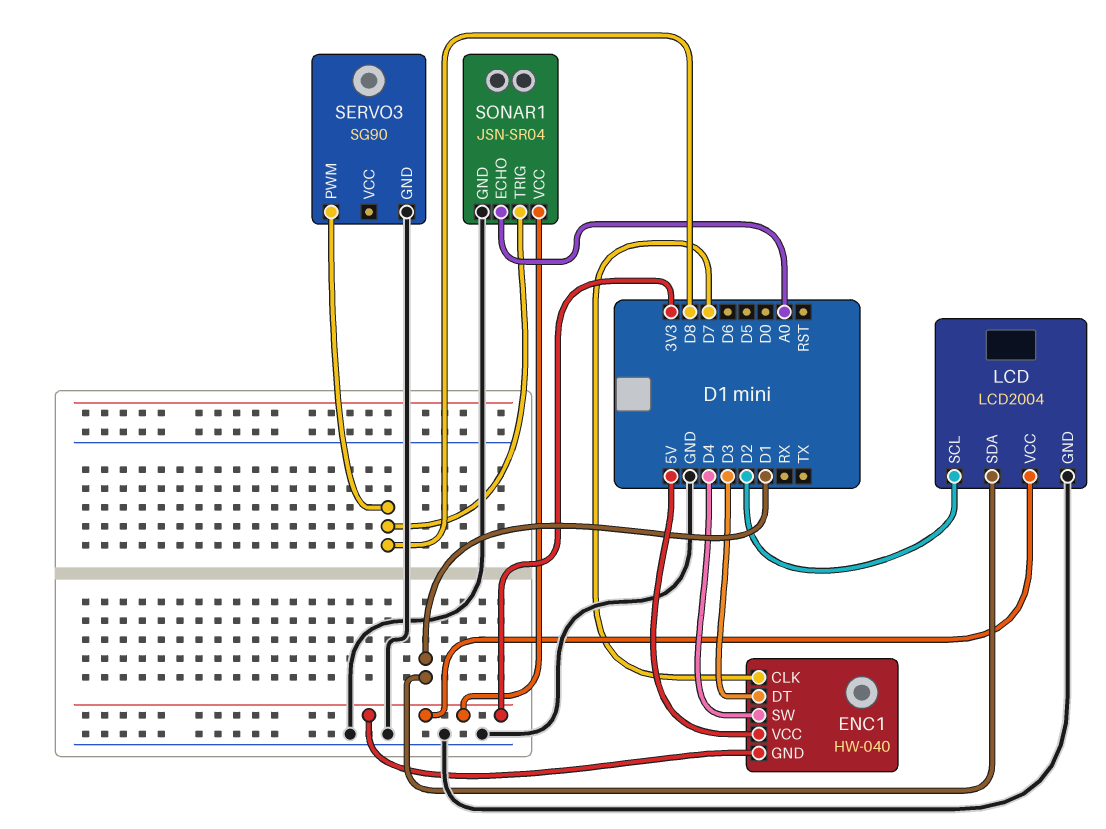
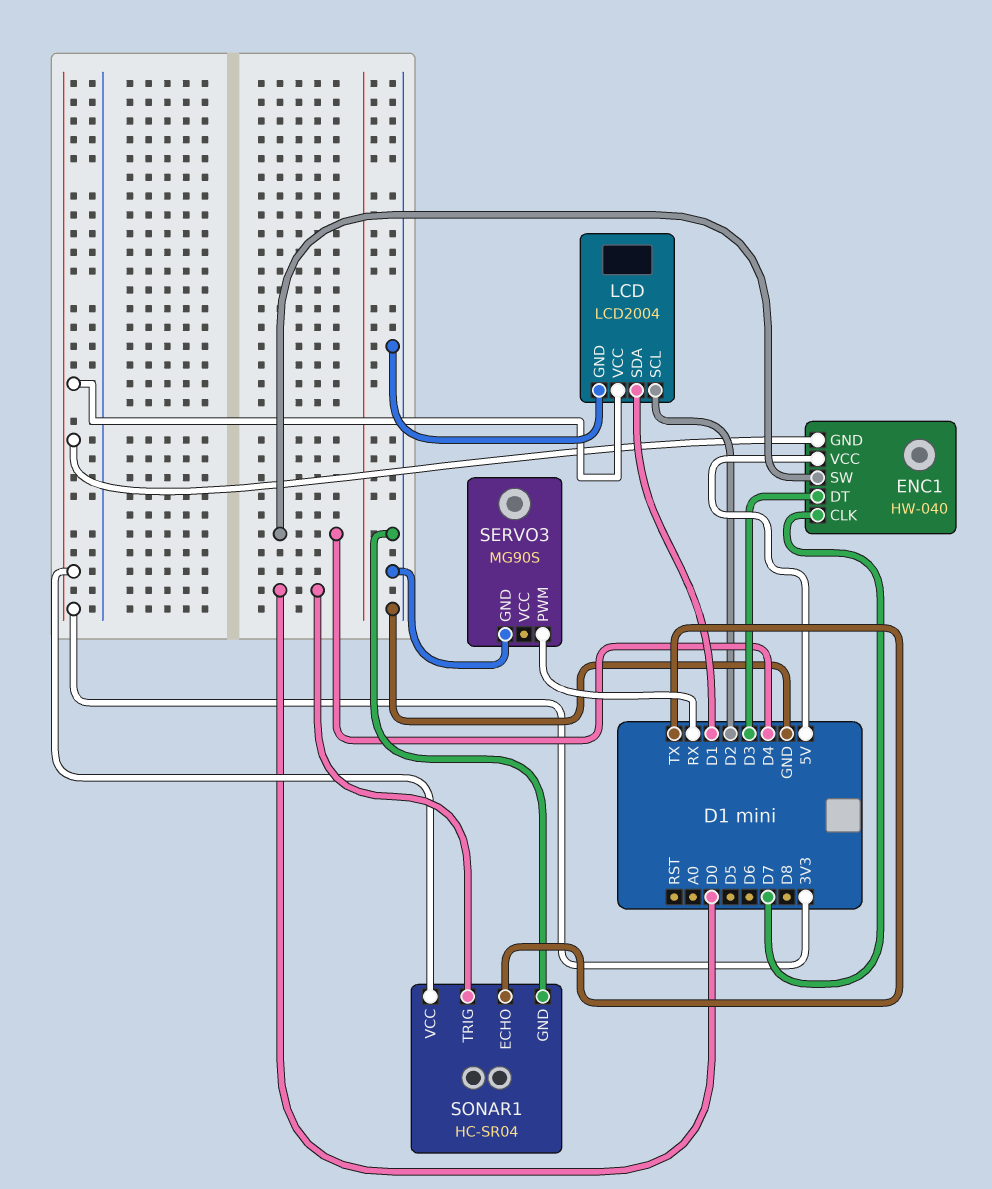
SERVO3: SG90 -> MG90S
SERVO3 pin PWM: D8 -> RX
SONAR1: JSN-SR04 -> HC-SR04
SONAR1 pin ECHO: A0 -> TX
SONAR1 pin TRIG: D8 -> D0

